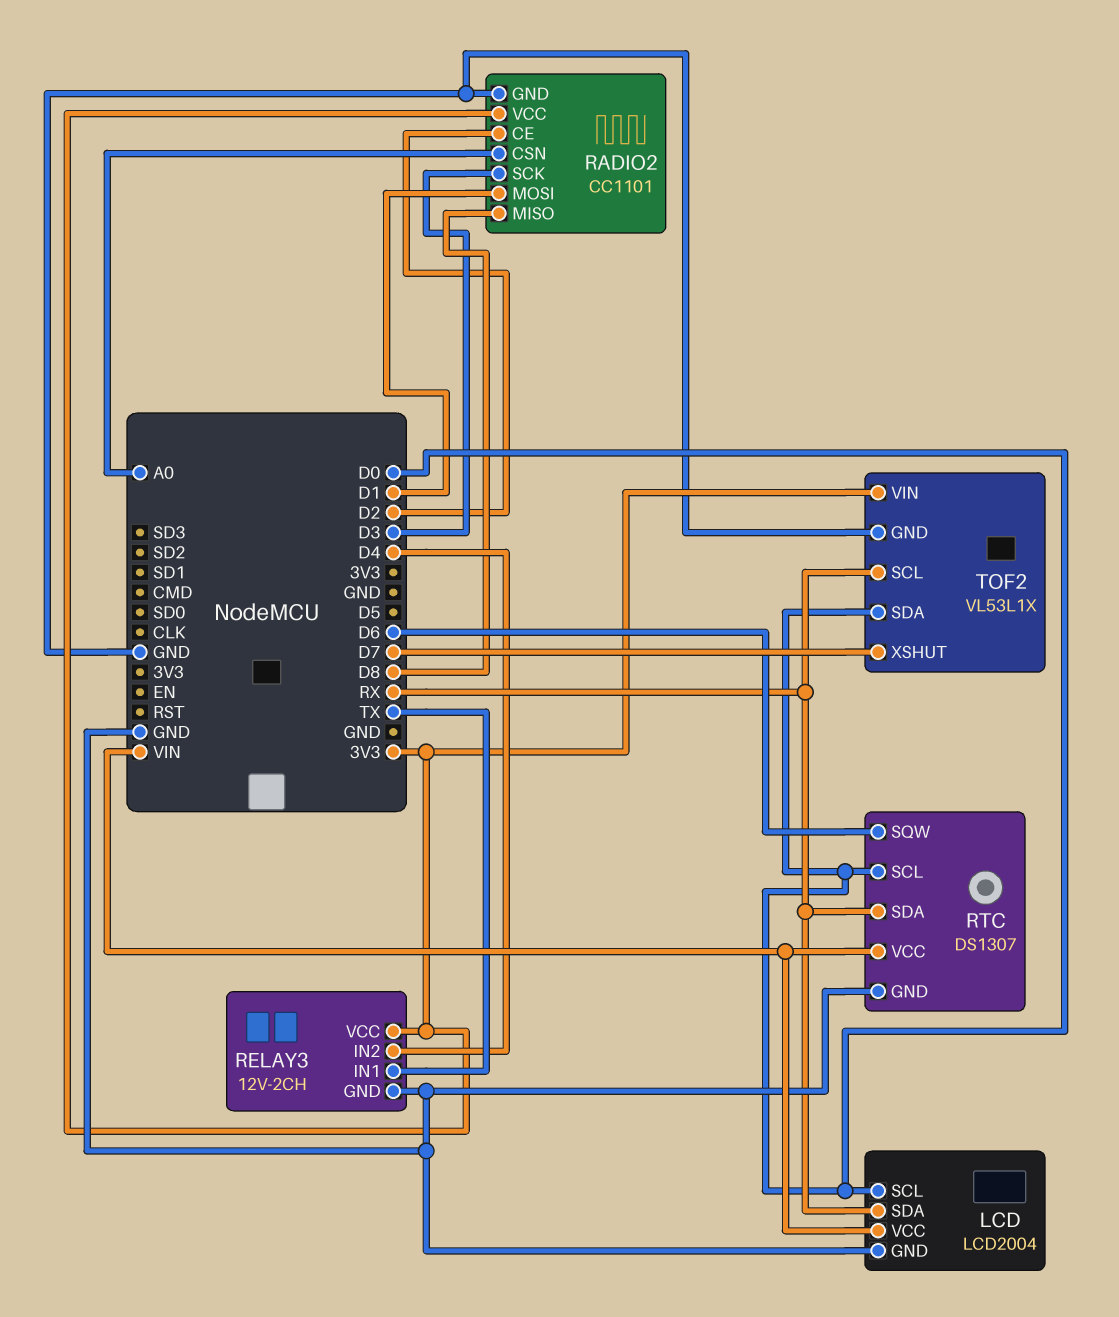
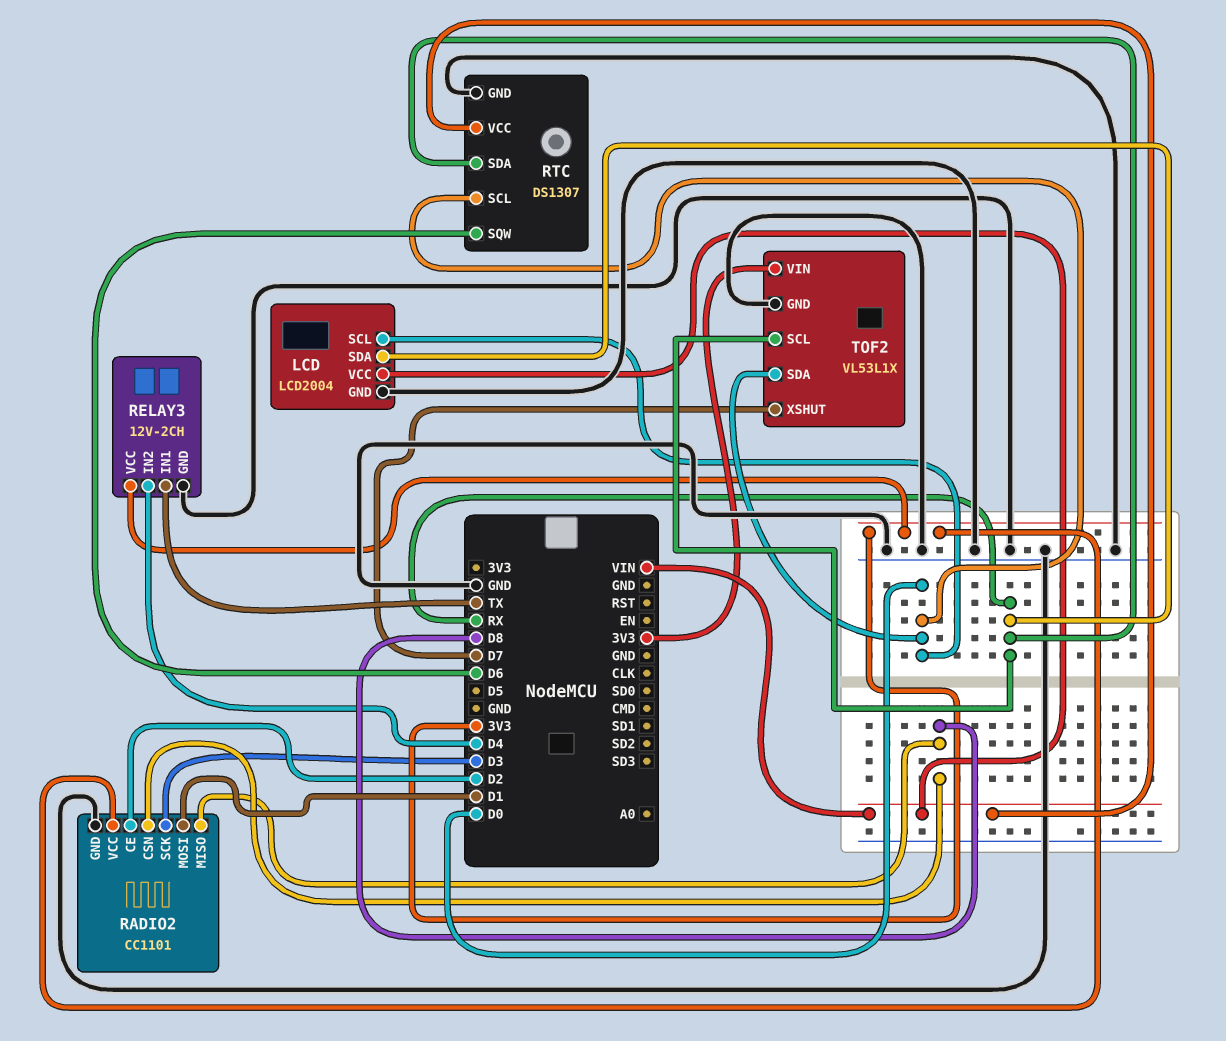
RADIO2 pin CSN: A0 -> D8

